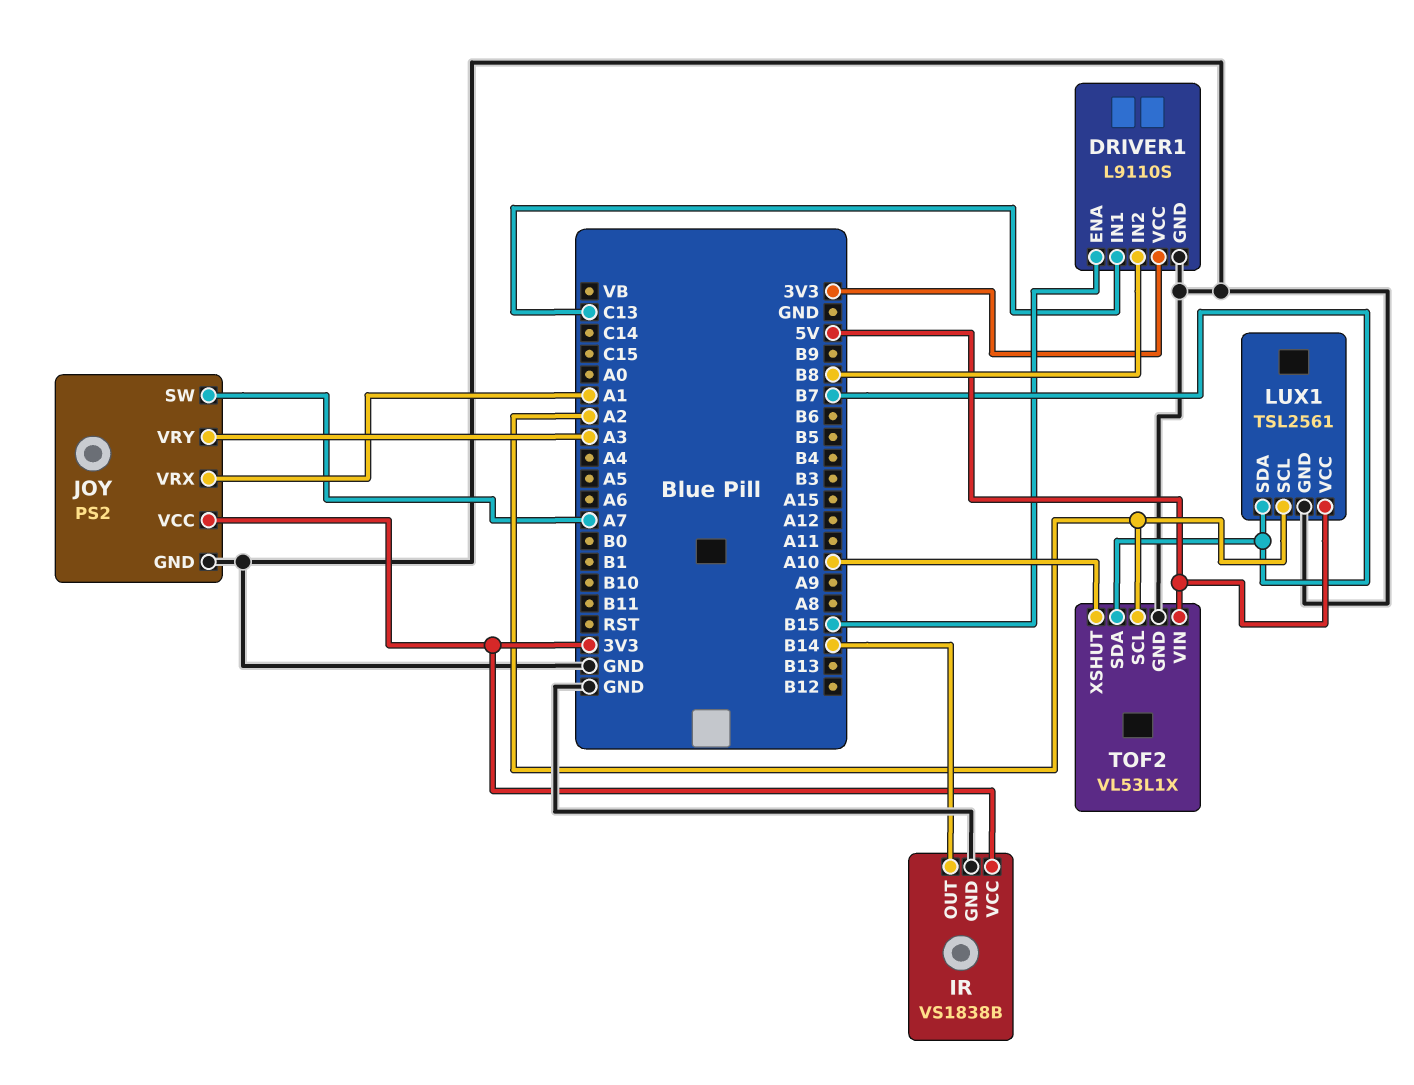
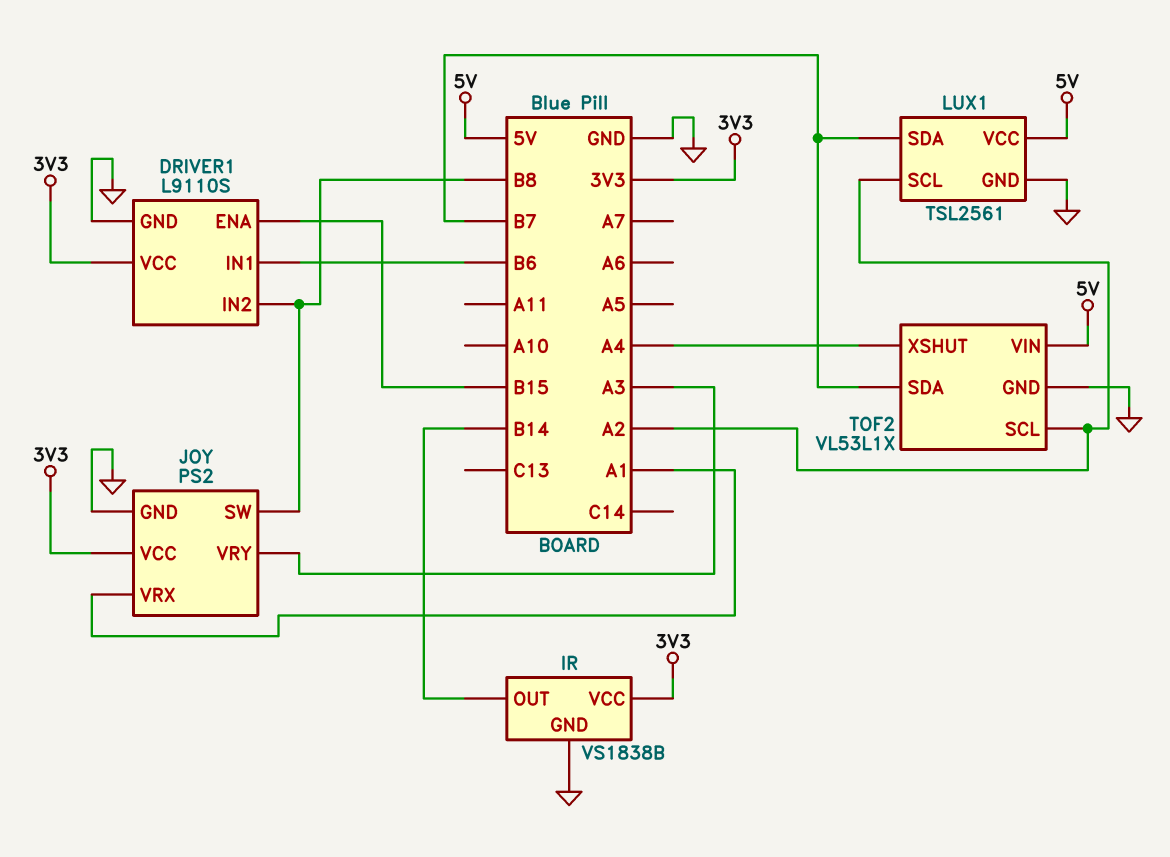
DRIVER1 pin IN1: C13 -> B6
JOY pin SW: A7 -> B8
TOF2 pin XSHUT: A10 -> A4

